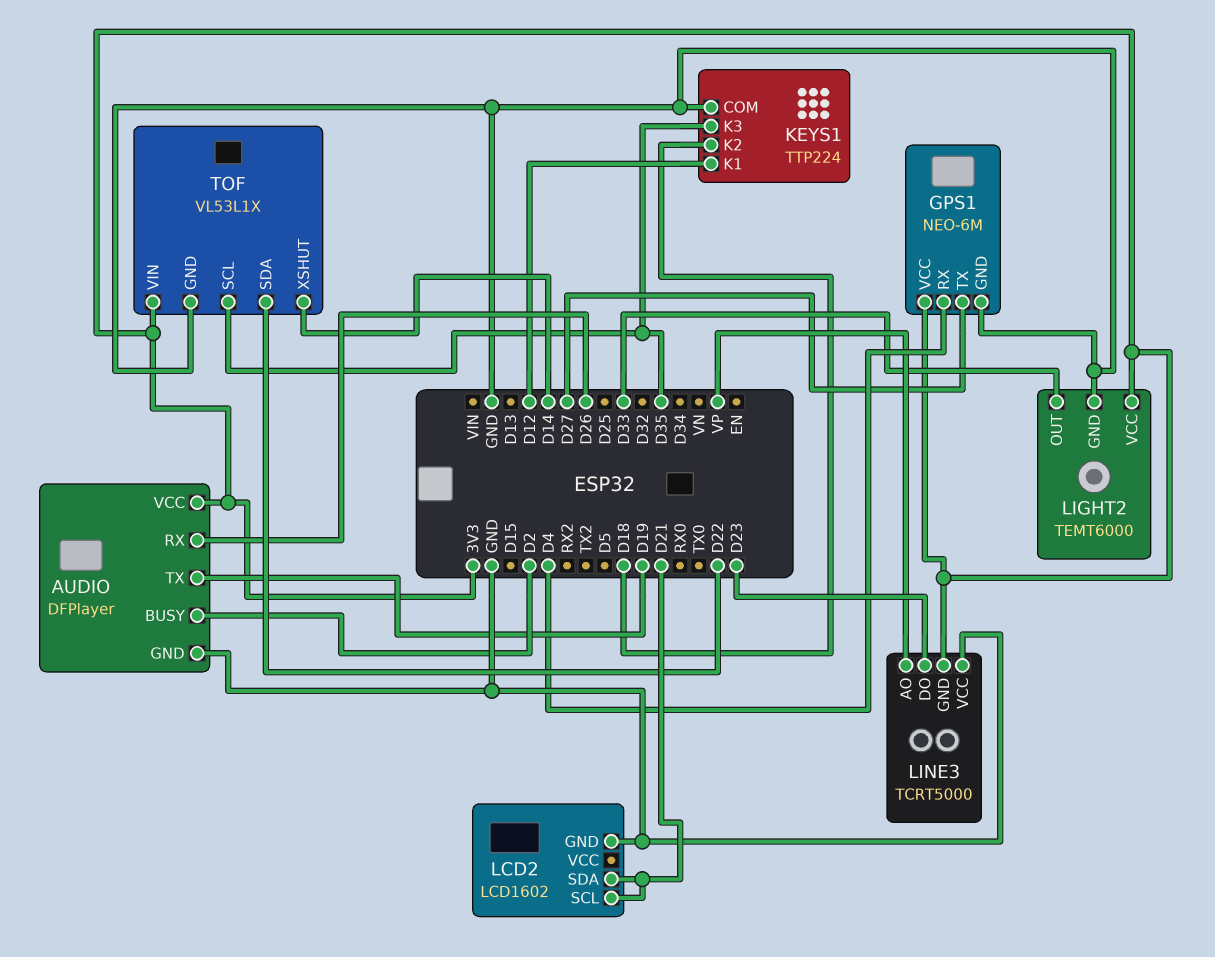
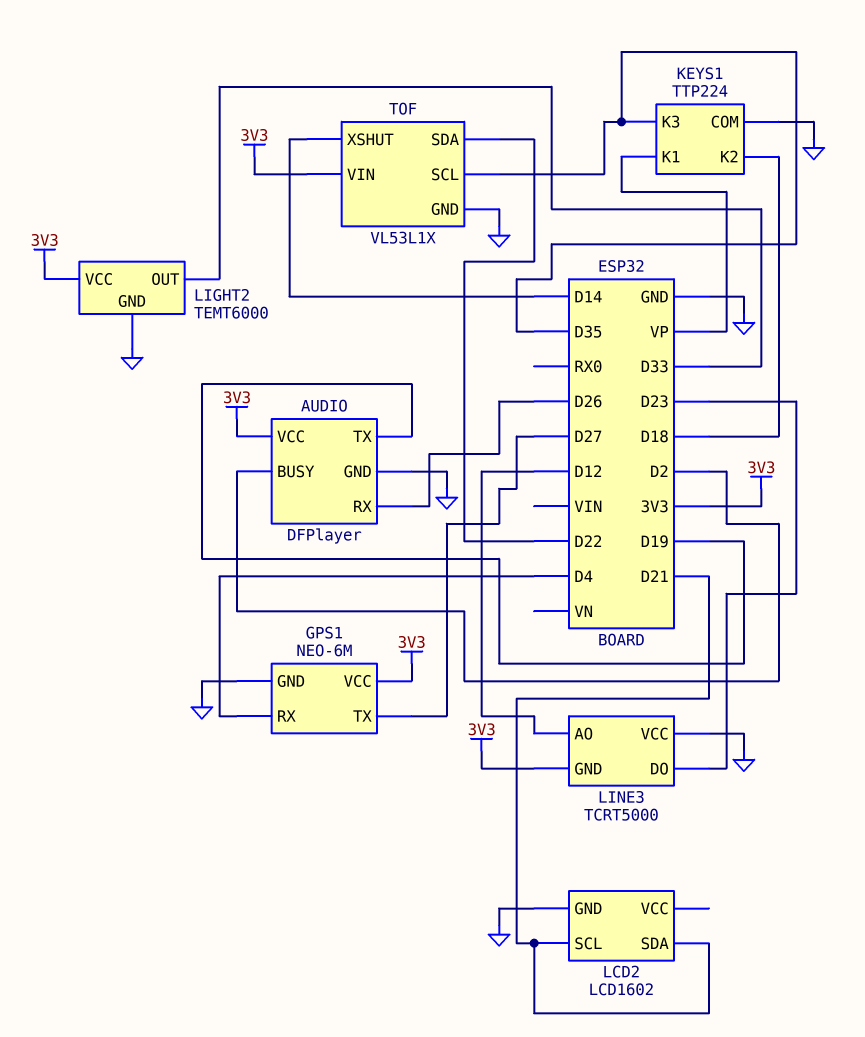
KEYS1 pin K1: D12 -> VP
LINE3 pin AO: VP -> D12

